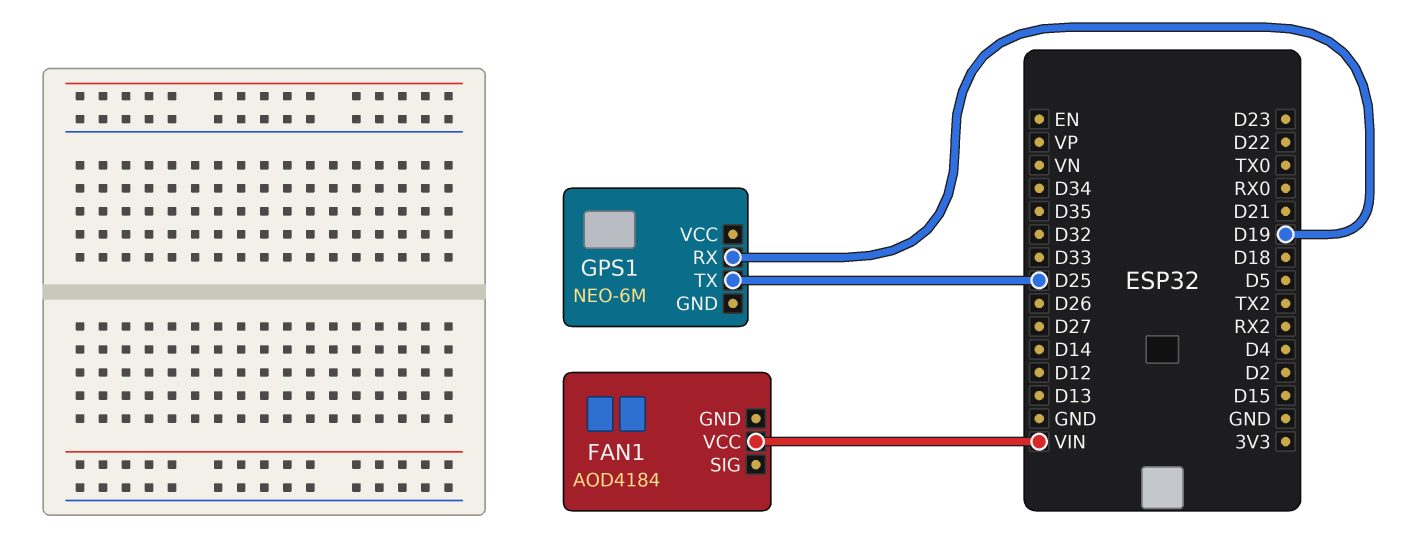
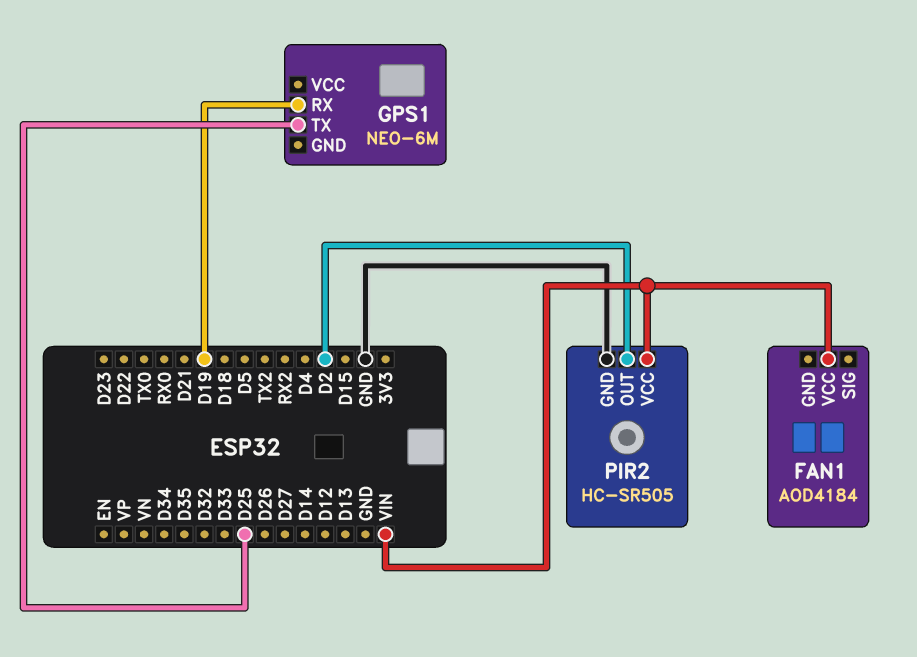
PIR2: none -> HC-SR505
PIR2 pin GND: none -> GND
PIR2 pin OUT: none -> D2
PIR2 pin VCC: none -> VIN

